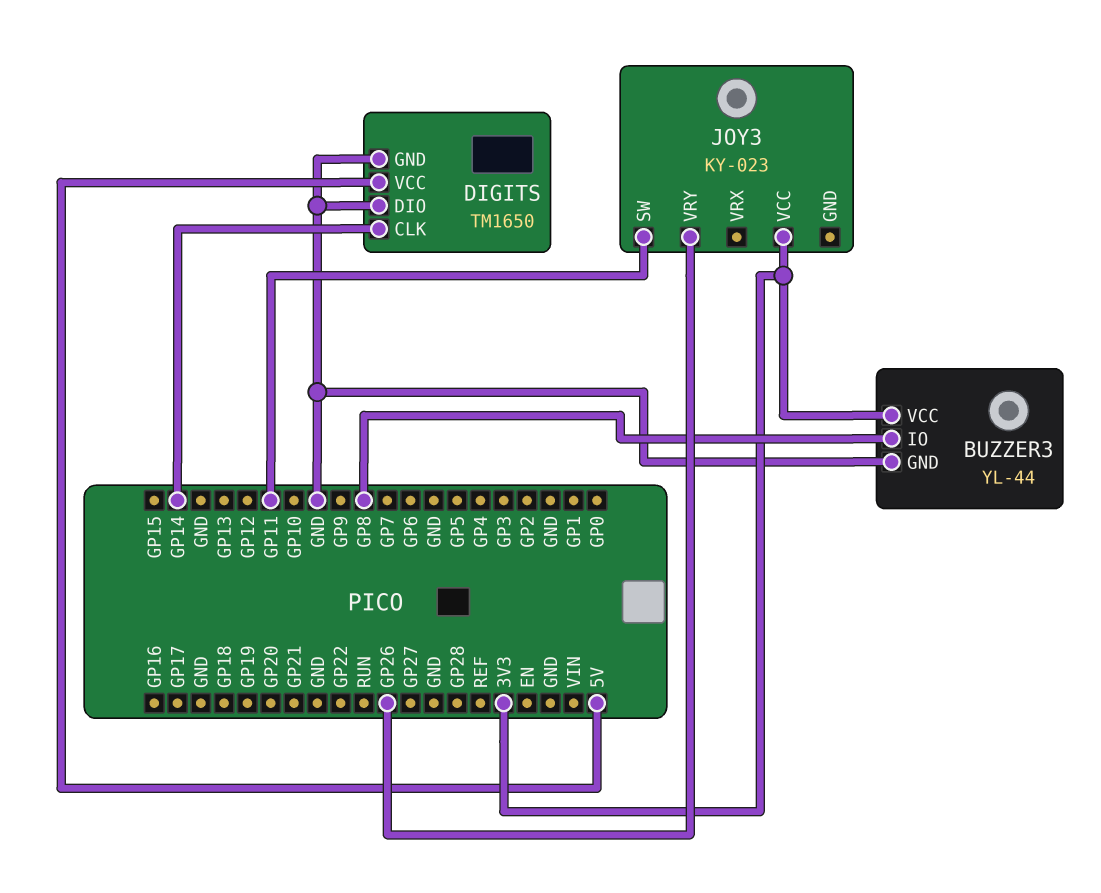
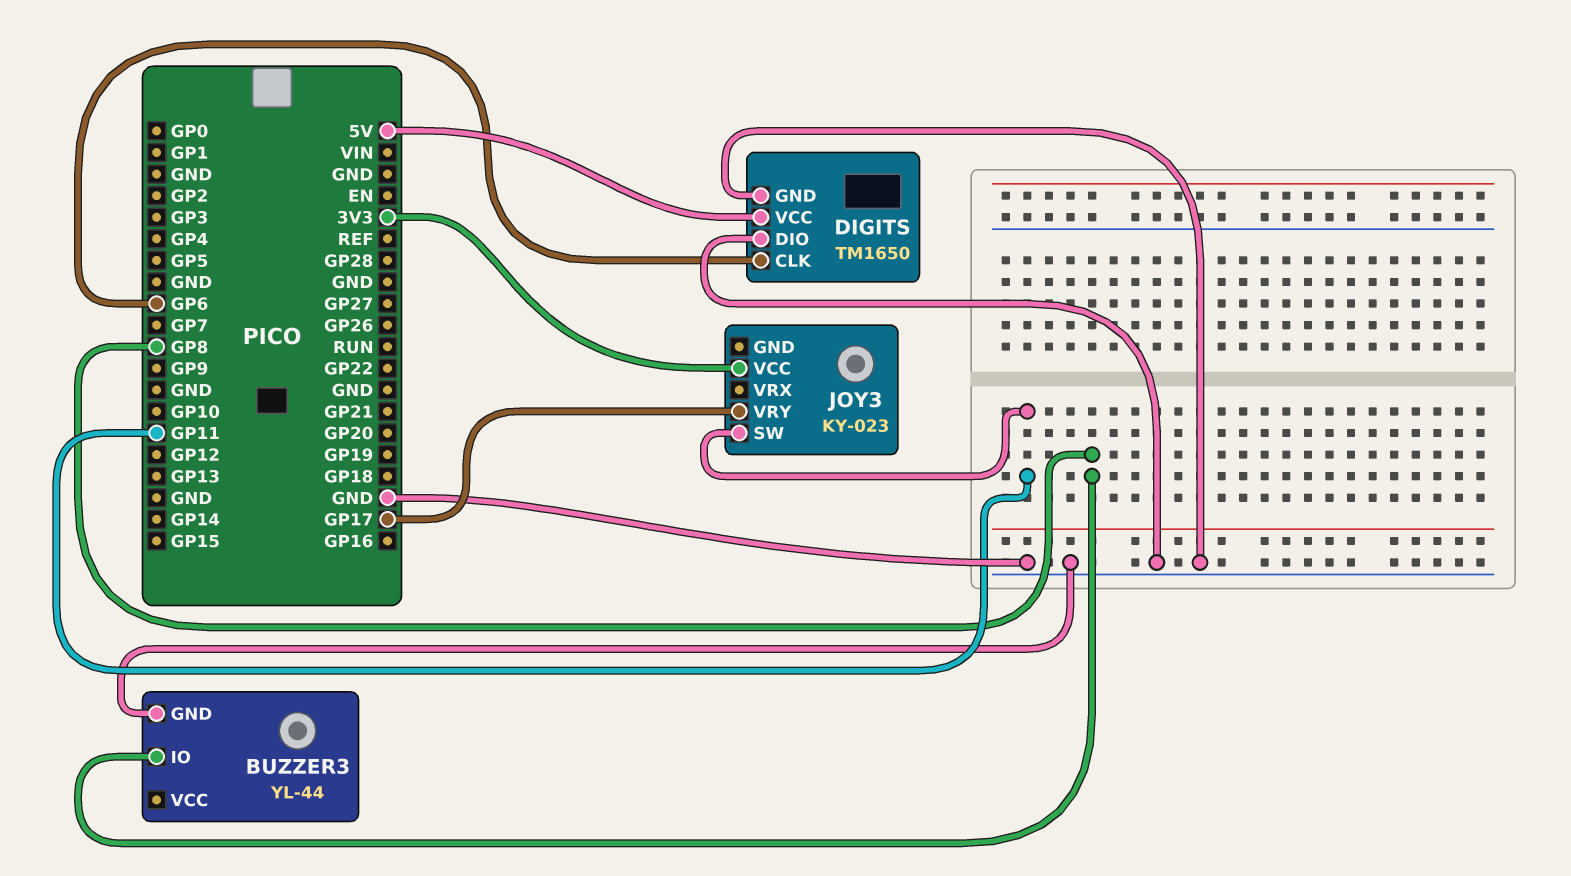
BUZZER3 pin VCC: 3V3 -> none
DIGITS pin CLK: GP14 -> GP6
JOY3 pin VRY: GP26 -> GP17

